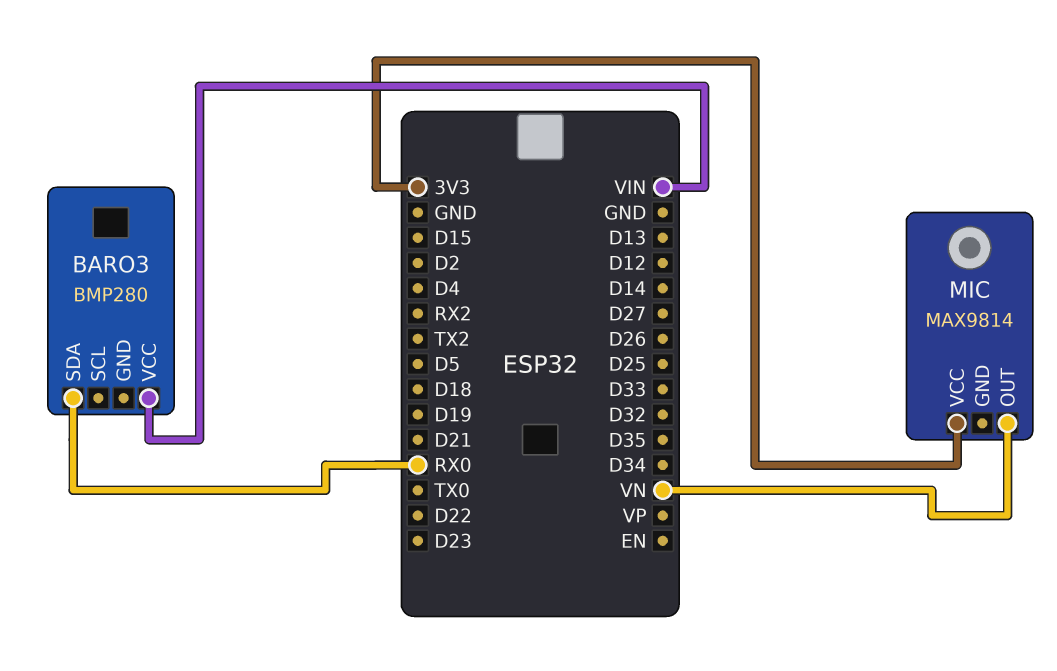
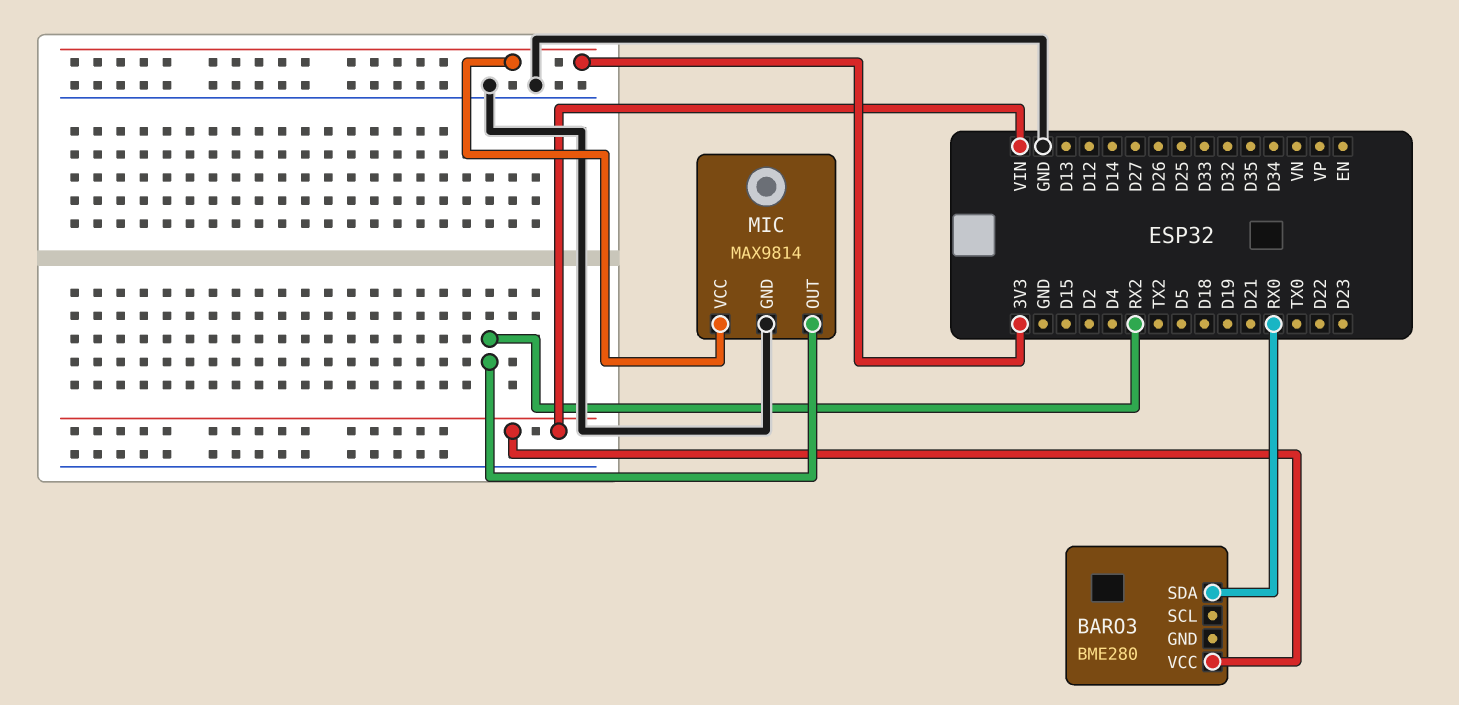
BARO3: BMP280 -> BME280
MIC pin GND: none -> GND
MIC pin OUT: VN -> RX2

